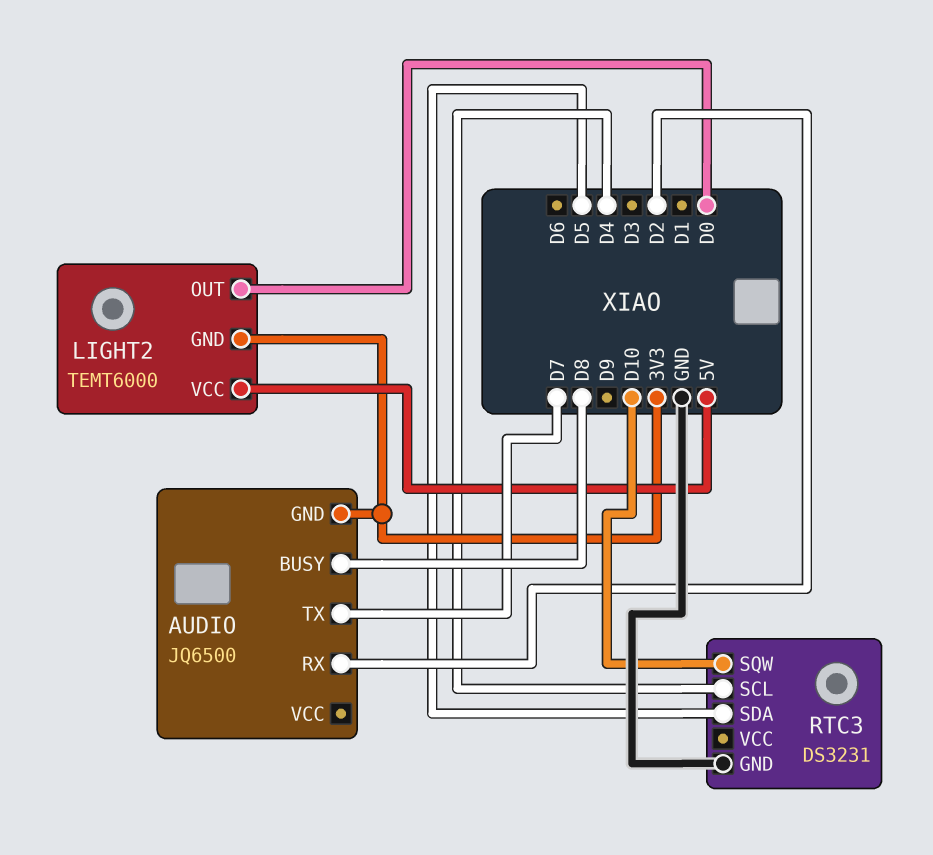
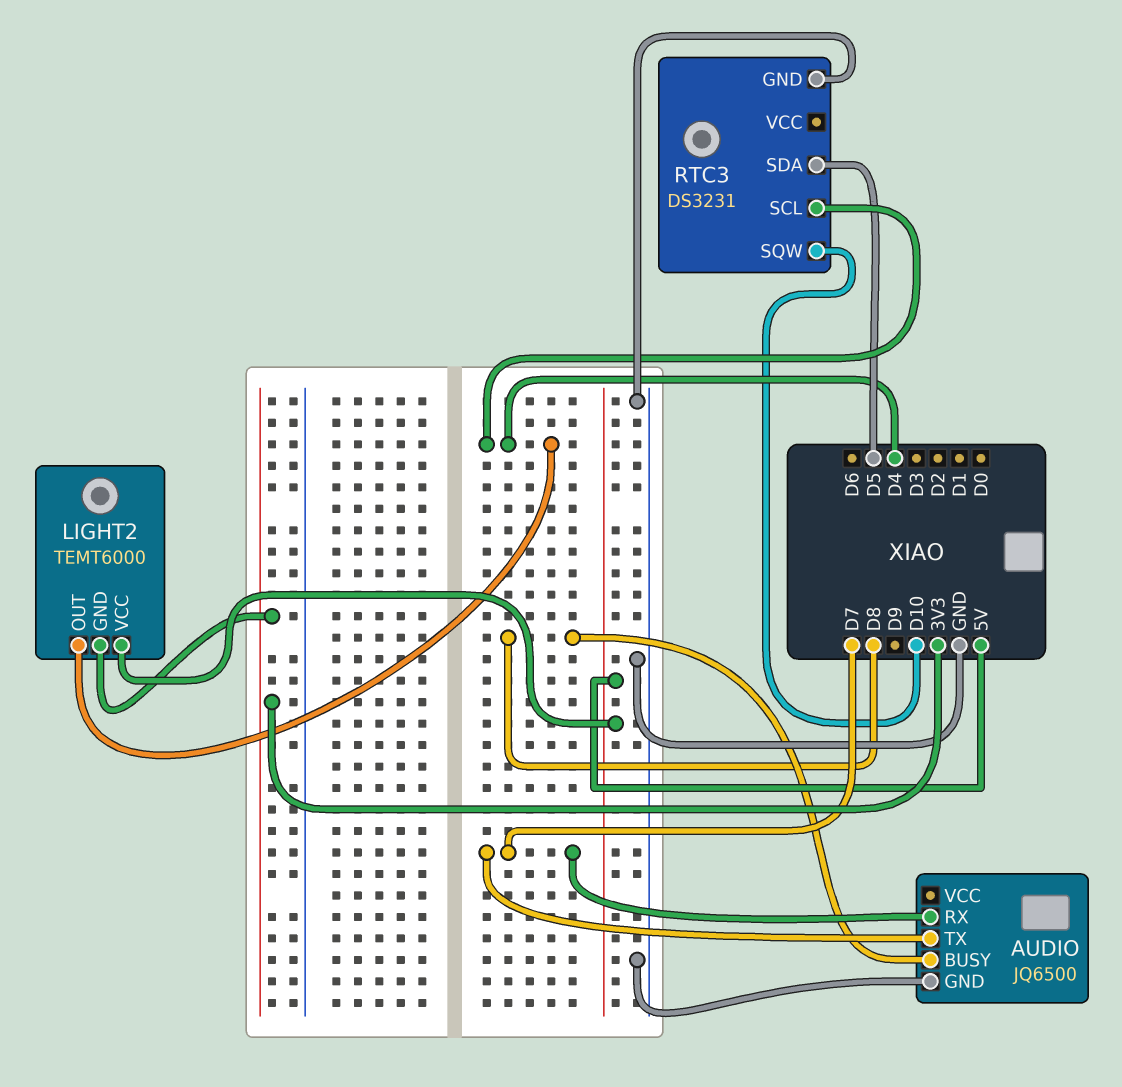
AUDIO pin GND: 3V3 -> GND
AUDIO pin RX: D2 -> D7
LIGHT2 pin OUT: D0 -> D4

